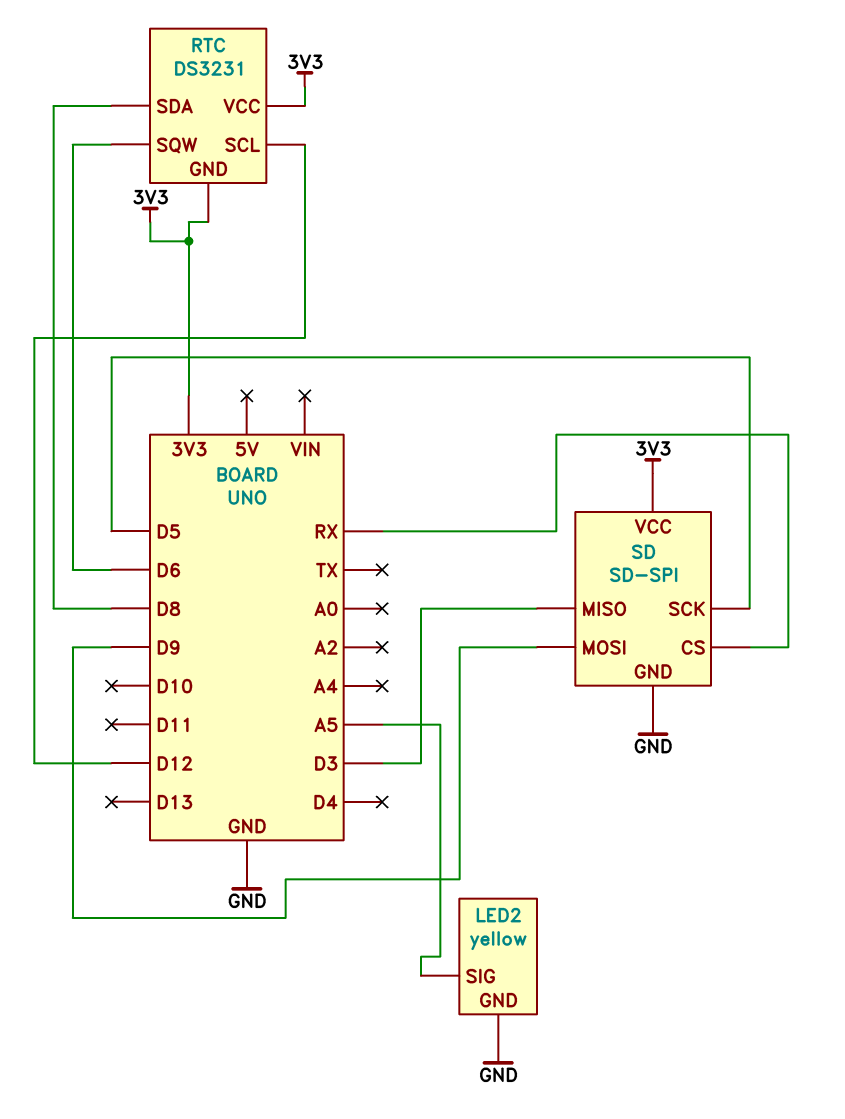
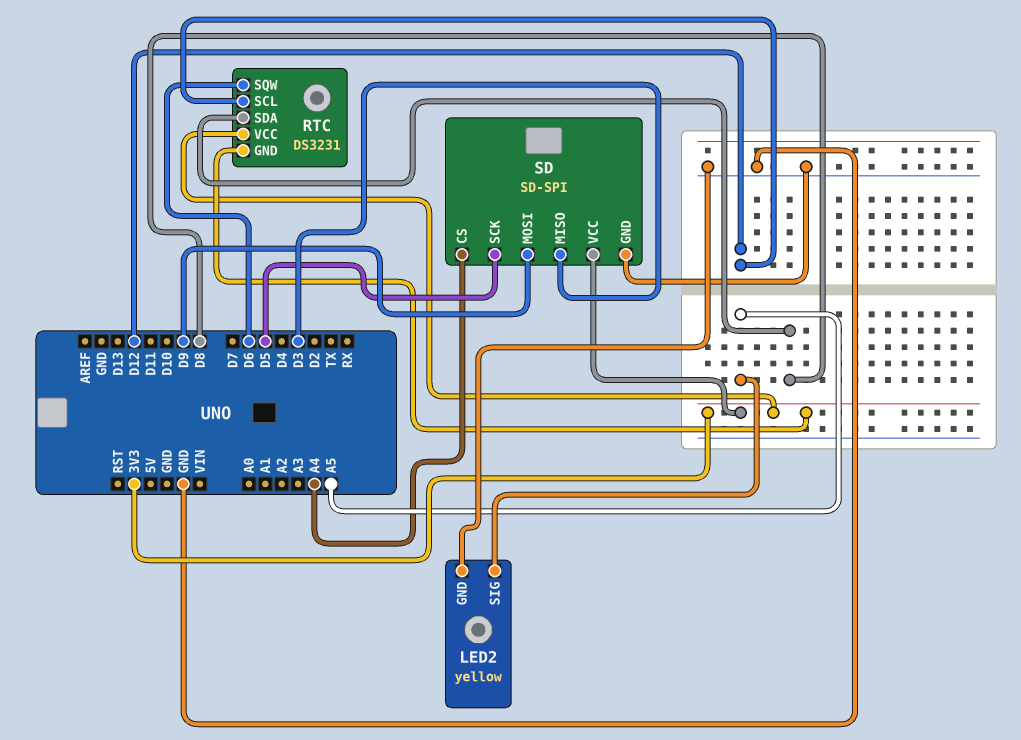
SD pin CS: RX -> A4

